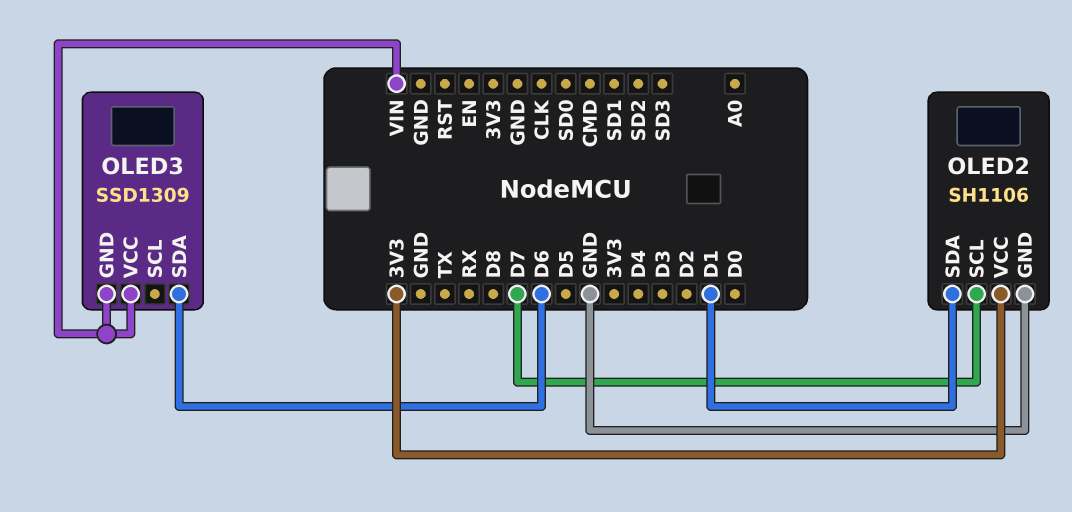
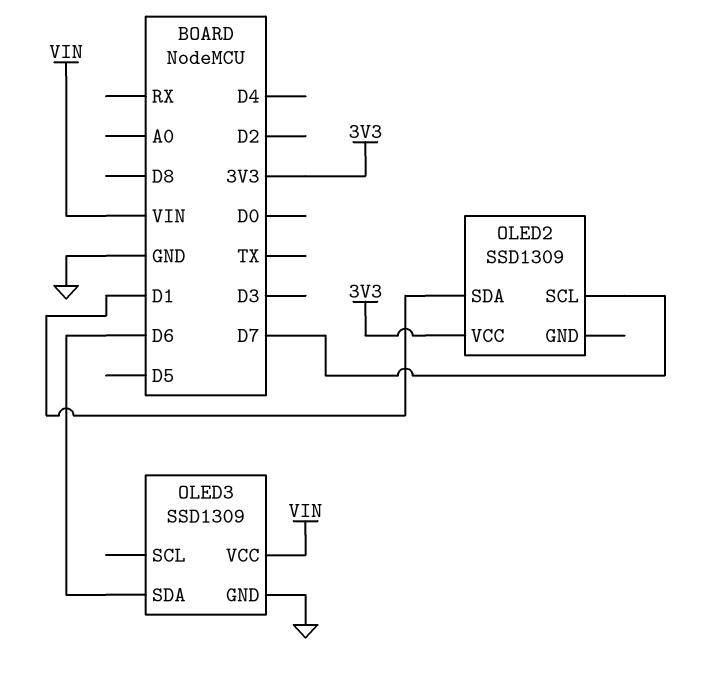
OLED2: SH1106 -> SSD1309
OLED2 pin GND: GND -> none
OLED3 pin GND: VIN -> GND

